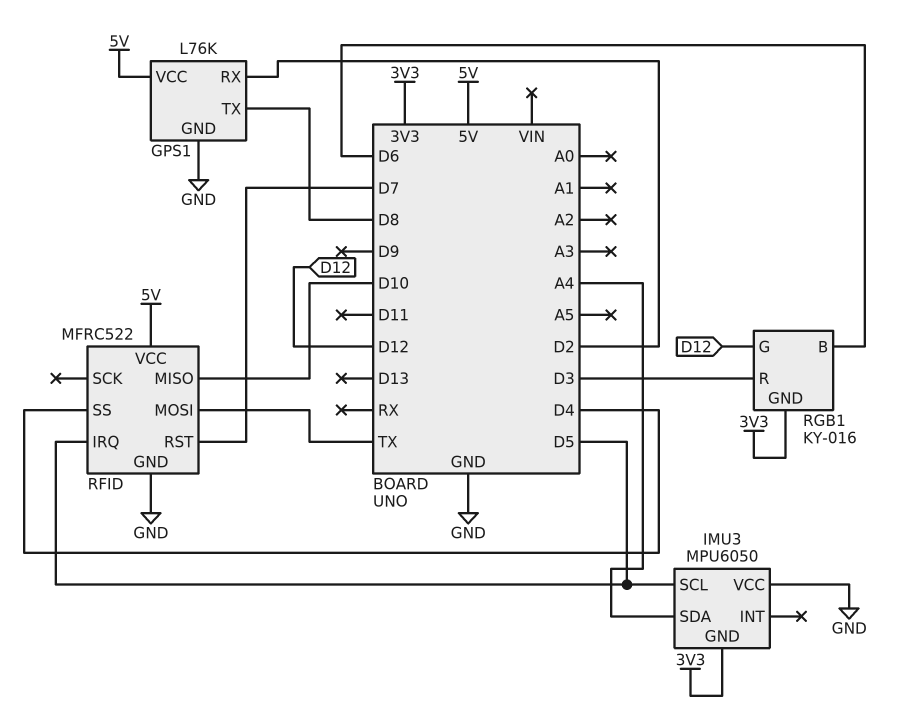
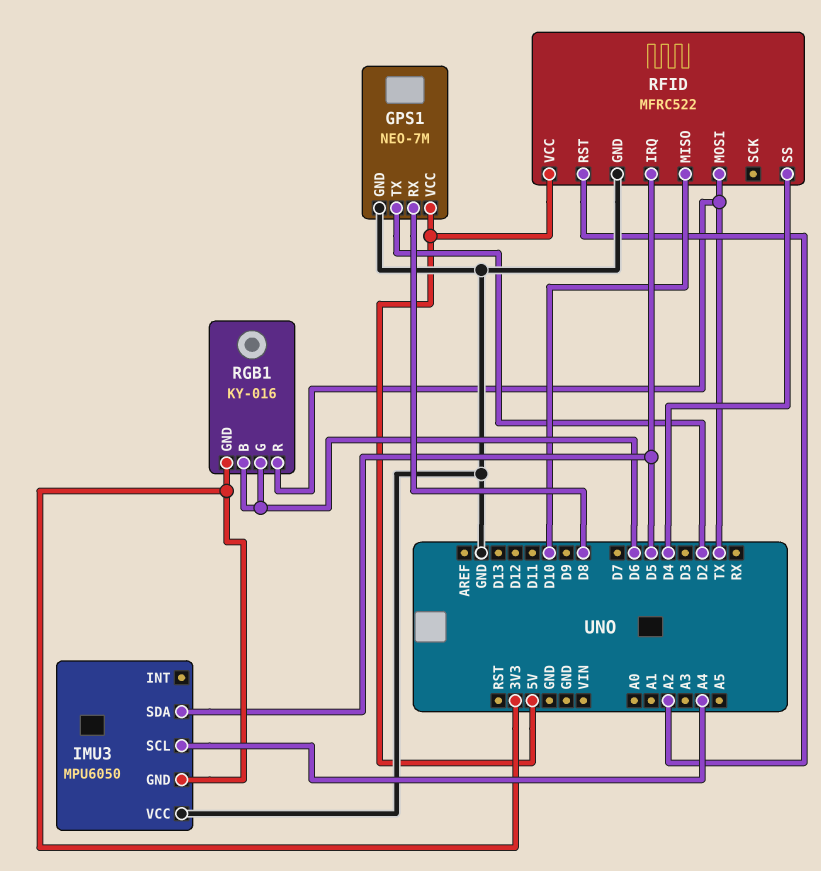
GPS1: L76K -> NEO-7M
GPS1 pin RX: D2 -> D8
GPS1 pin TX: D8 -> D2
IMU3 pin SCL: D5 -> A4
IMU3 pin SDA: A4 -> D5
RFID pin RST: D7 -> A2
RGB1 pin G: D12 -> D6
RGB1 pin R: D3 -> TX

